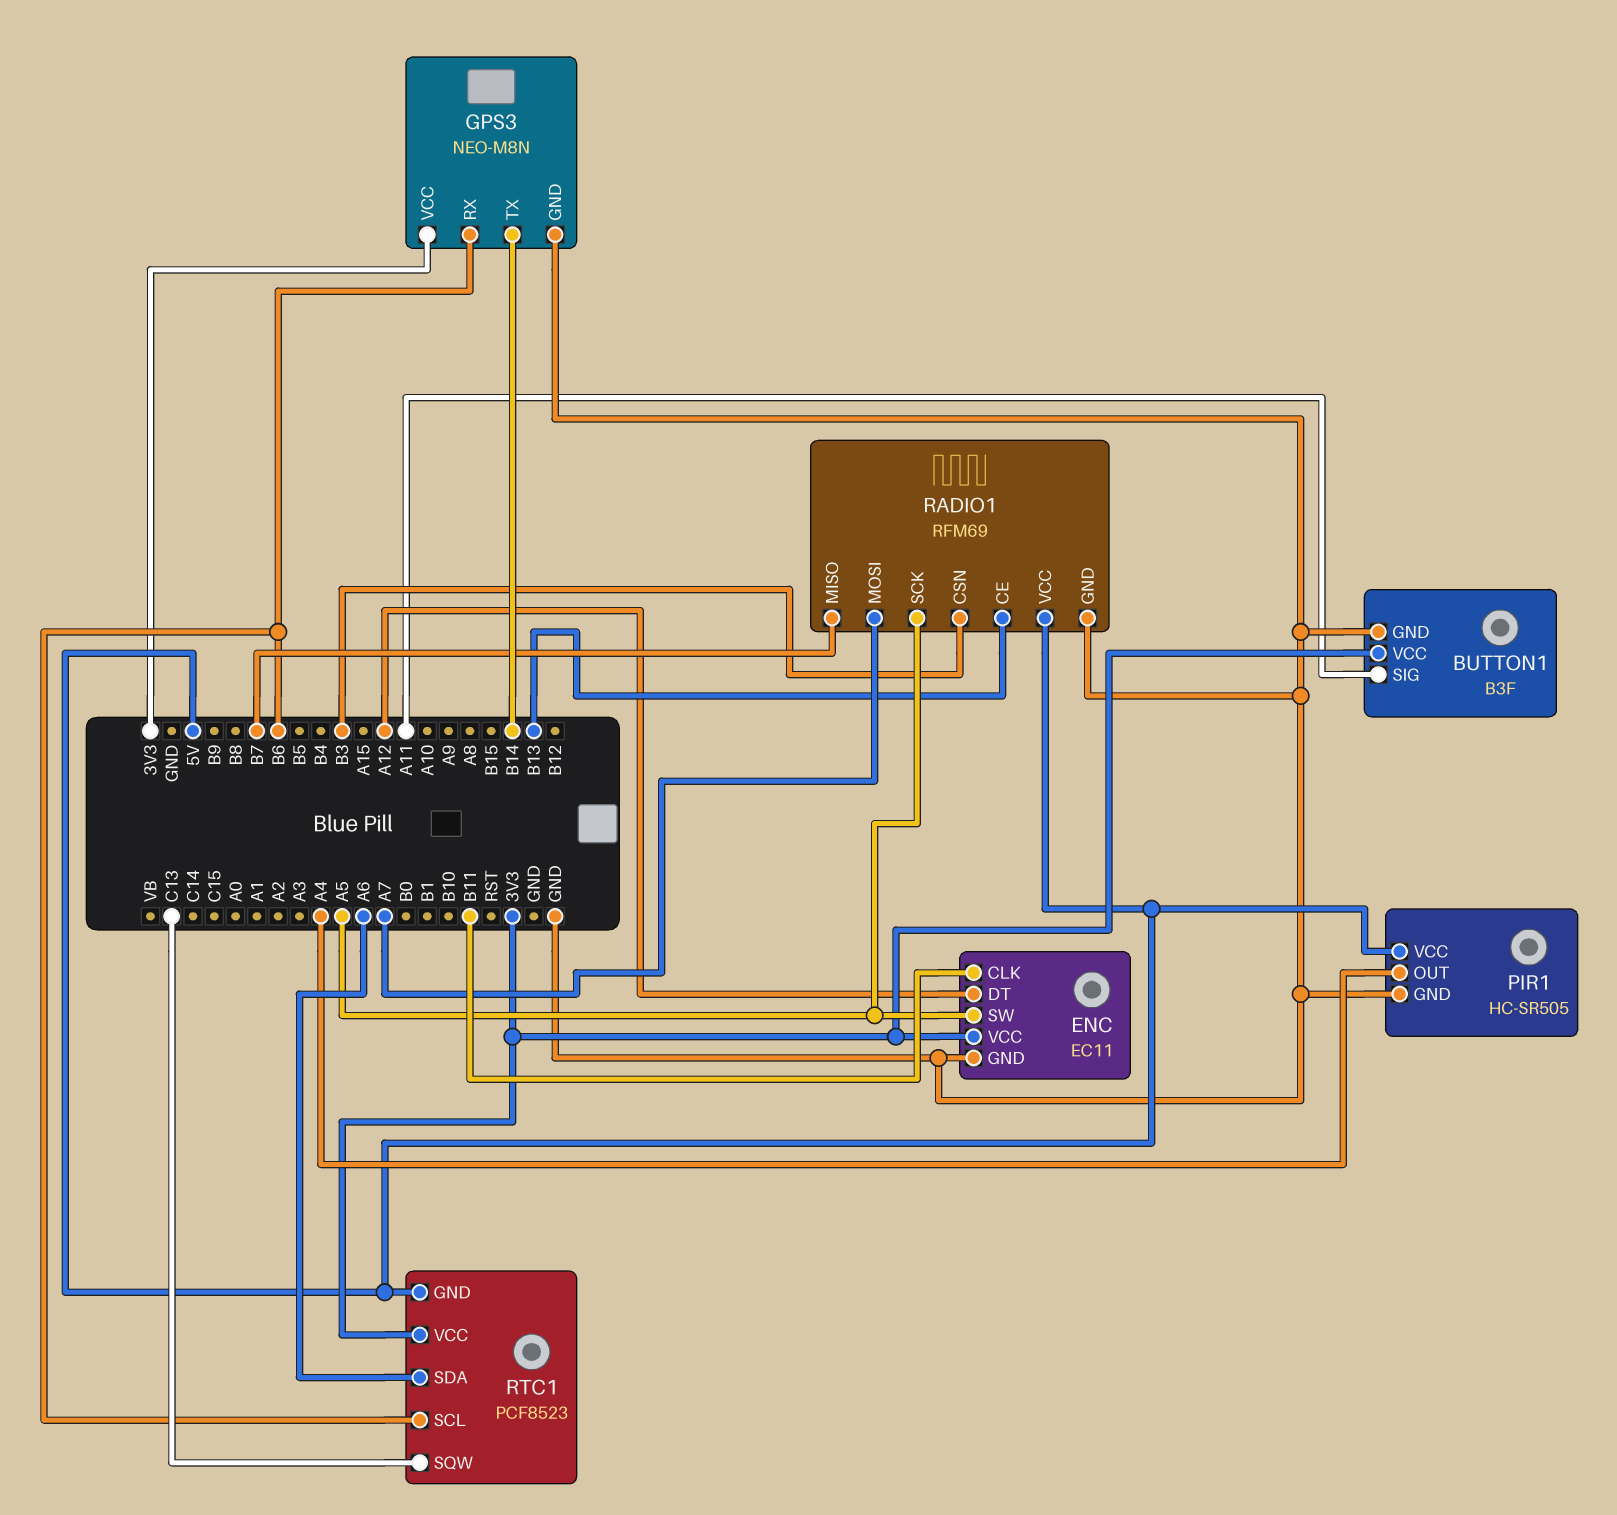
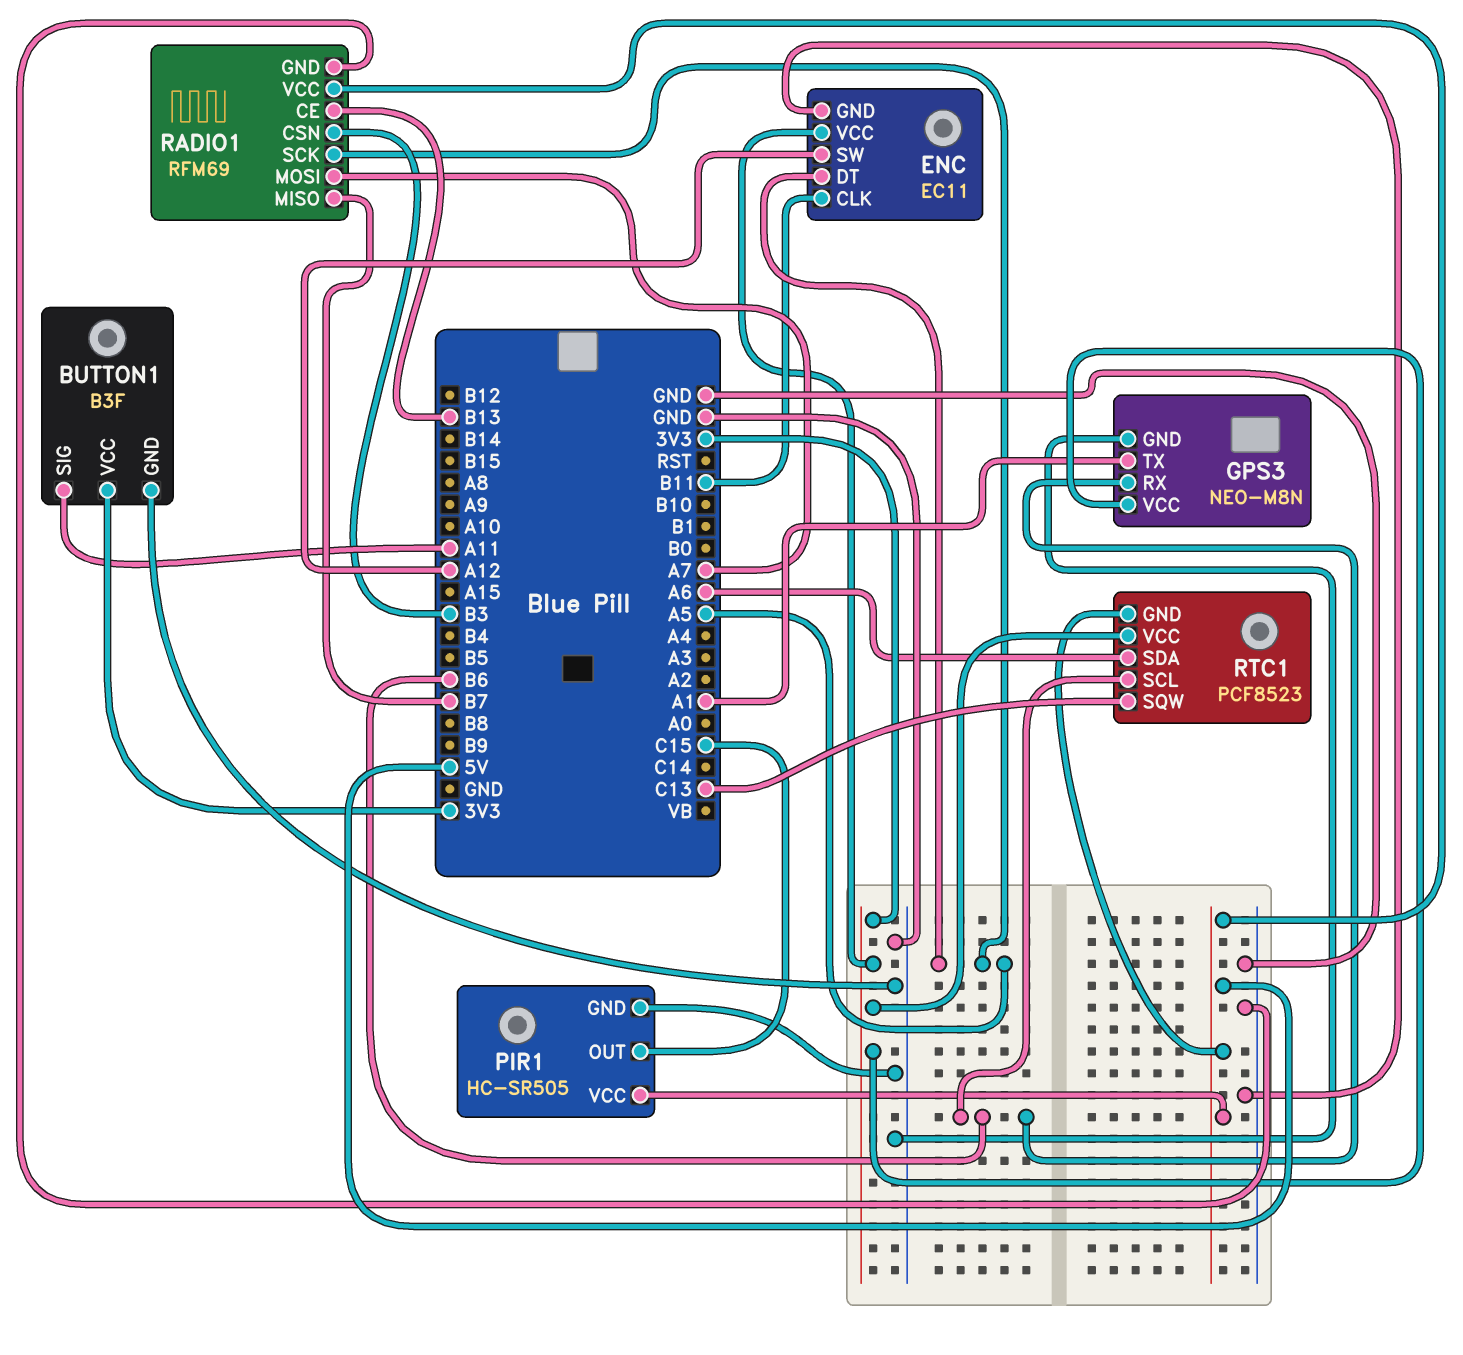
ENC pin DT: A12 -> A5
ENC pin SW: A5 -> A12
GPS3 pin TX: B14 -> A1
PIR1 pin OUT: A4 -> C15

